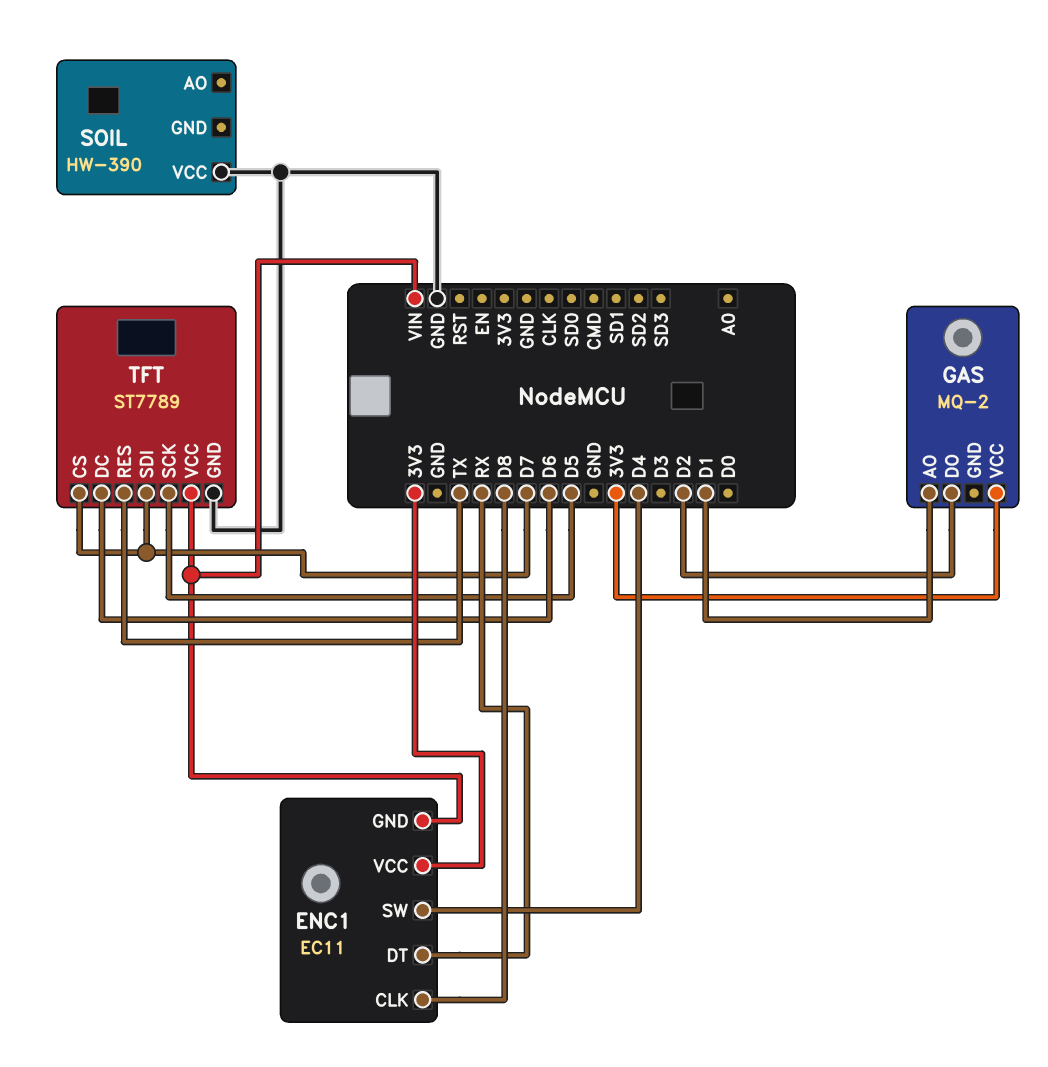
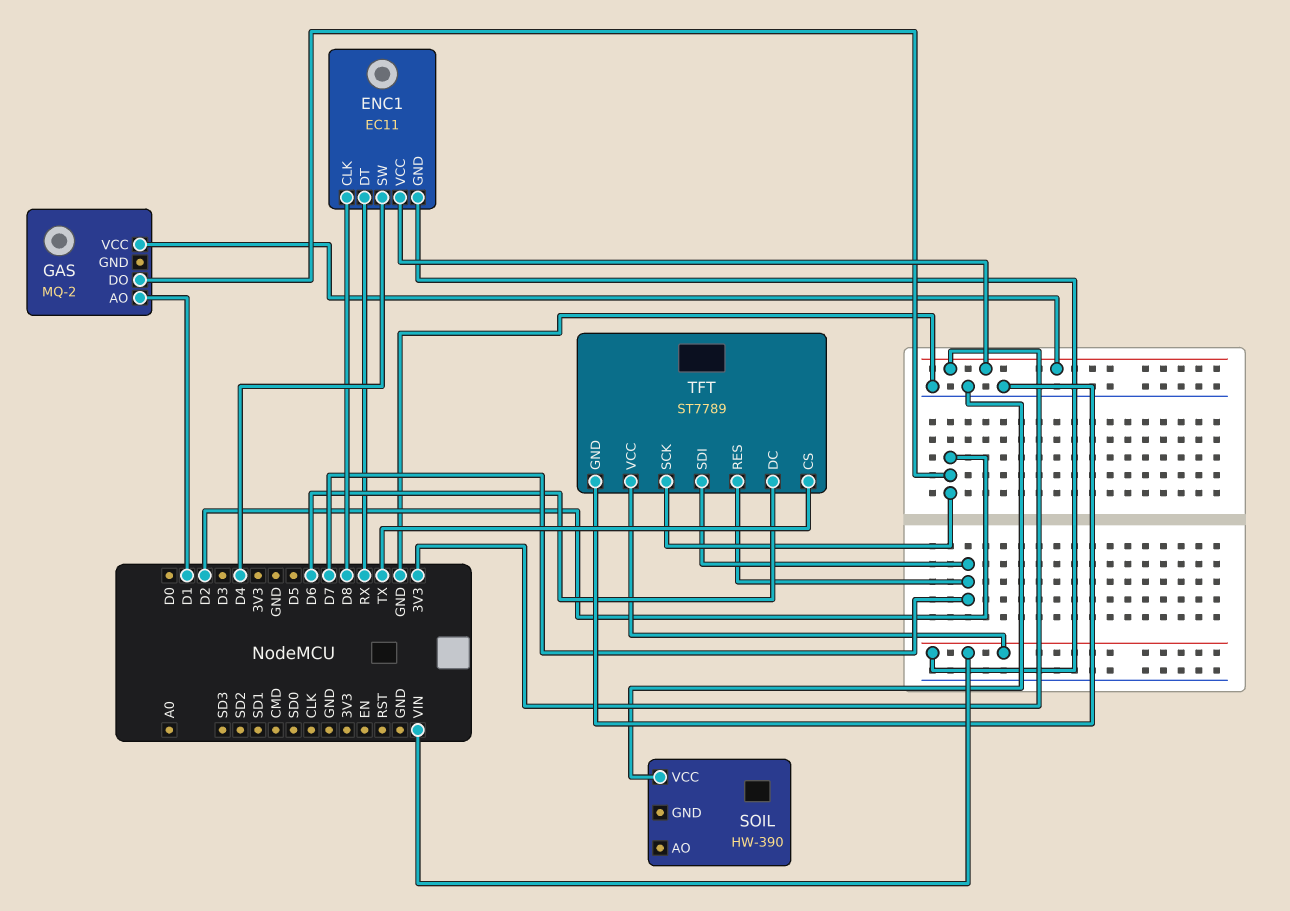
TFT pin CS: D7 -> TX
TFT pin RES: TX -> D7
TFT pin SCK: D5 -> D2

